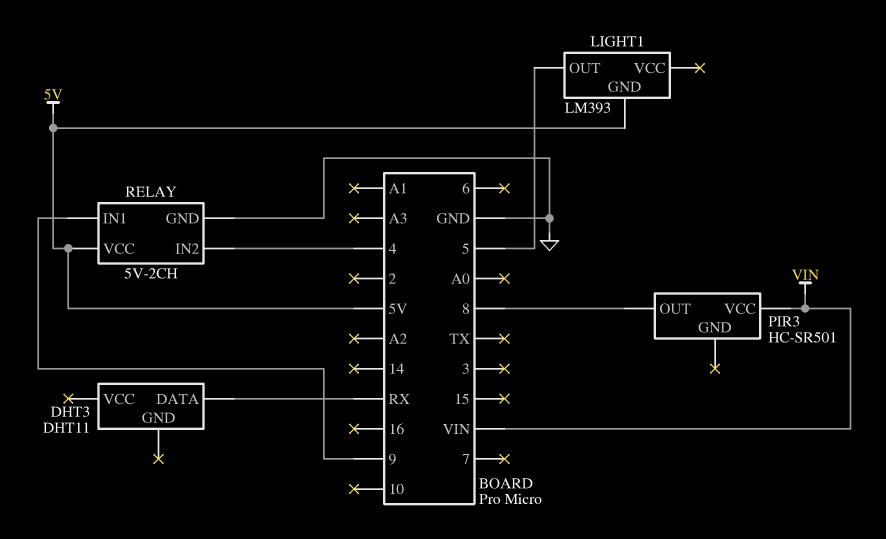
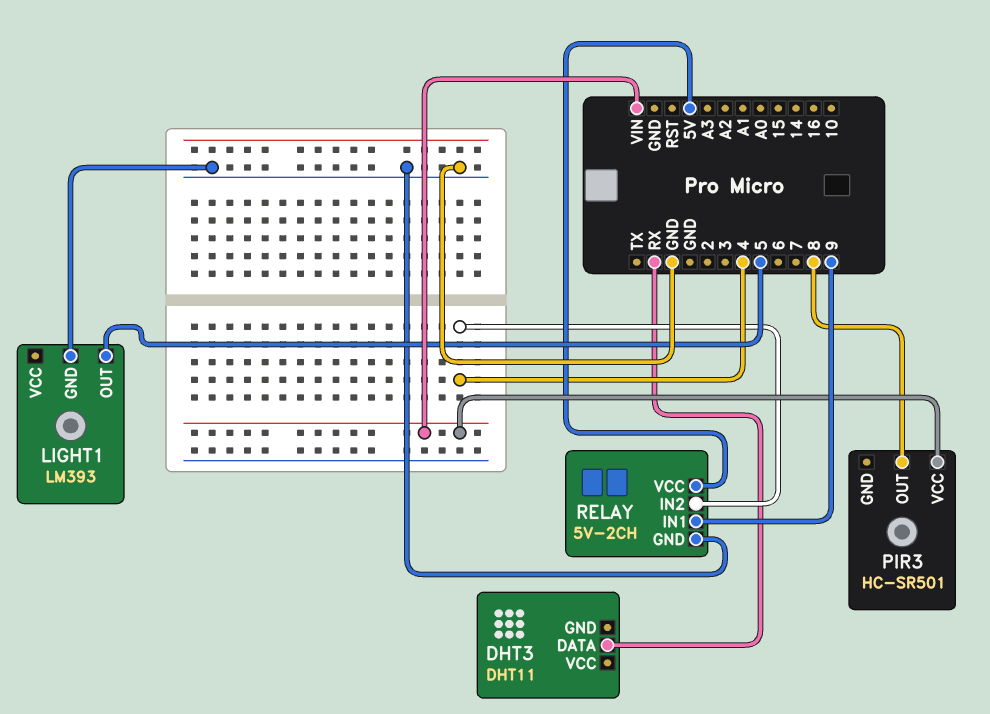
LIGHT1 pin GND: 5V -> GND

